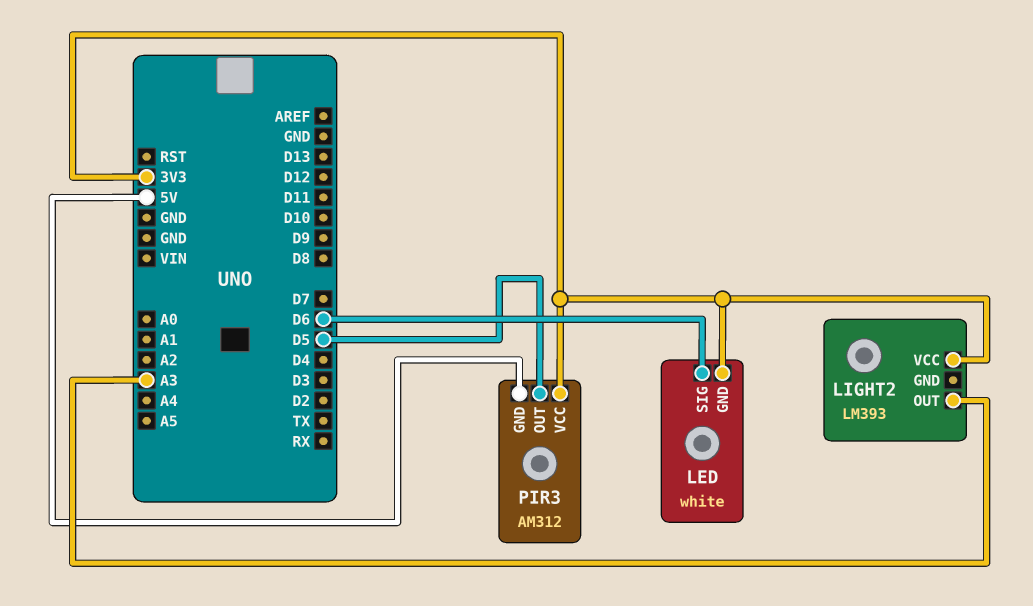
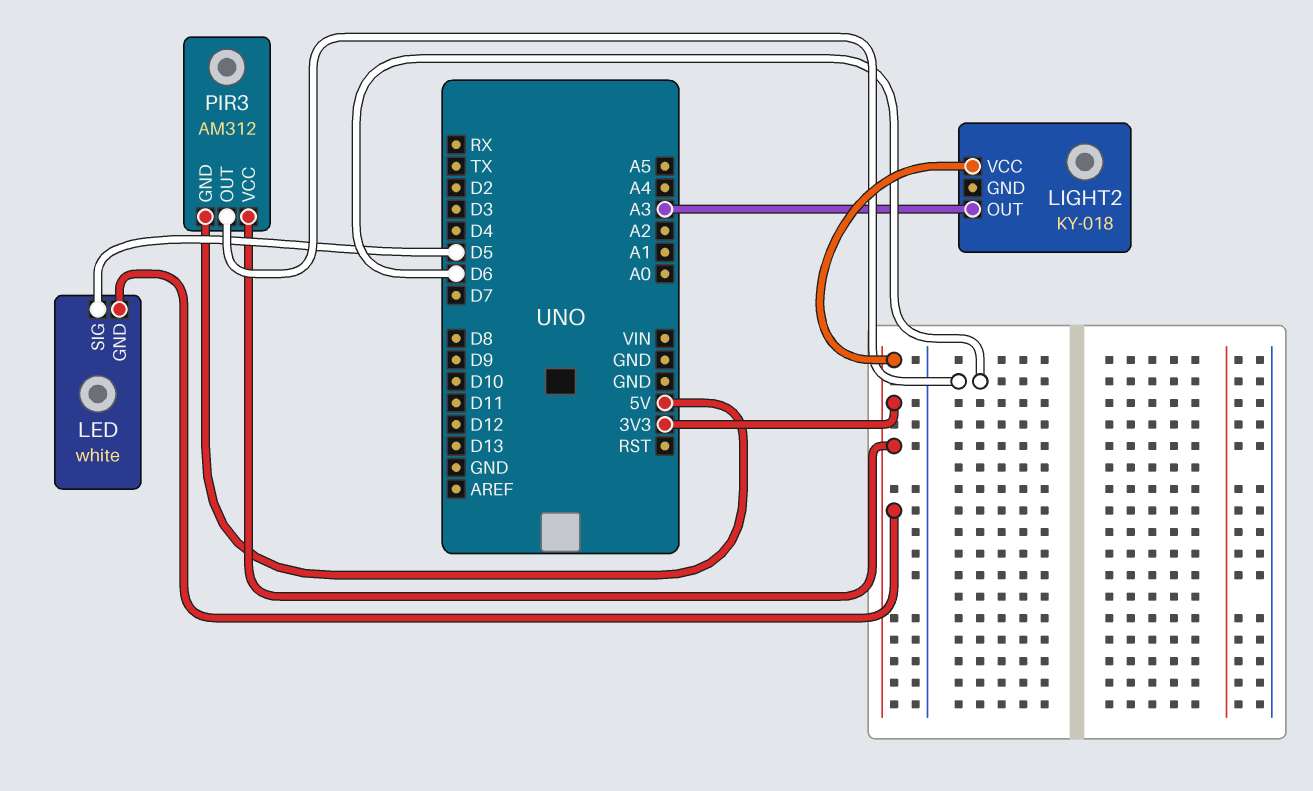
LED pin SIG: D6 -> D5
LIGHT2: LM393 -> KY-018
PIR3 pin OUT: D5 -> D6

